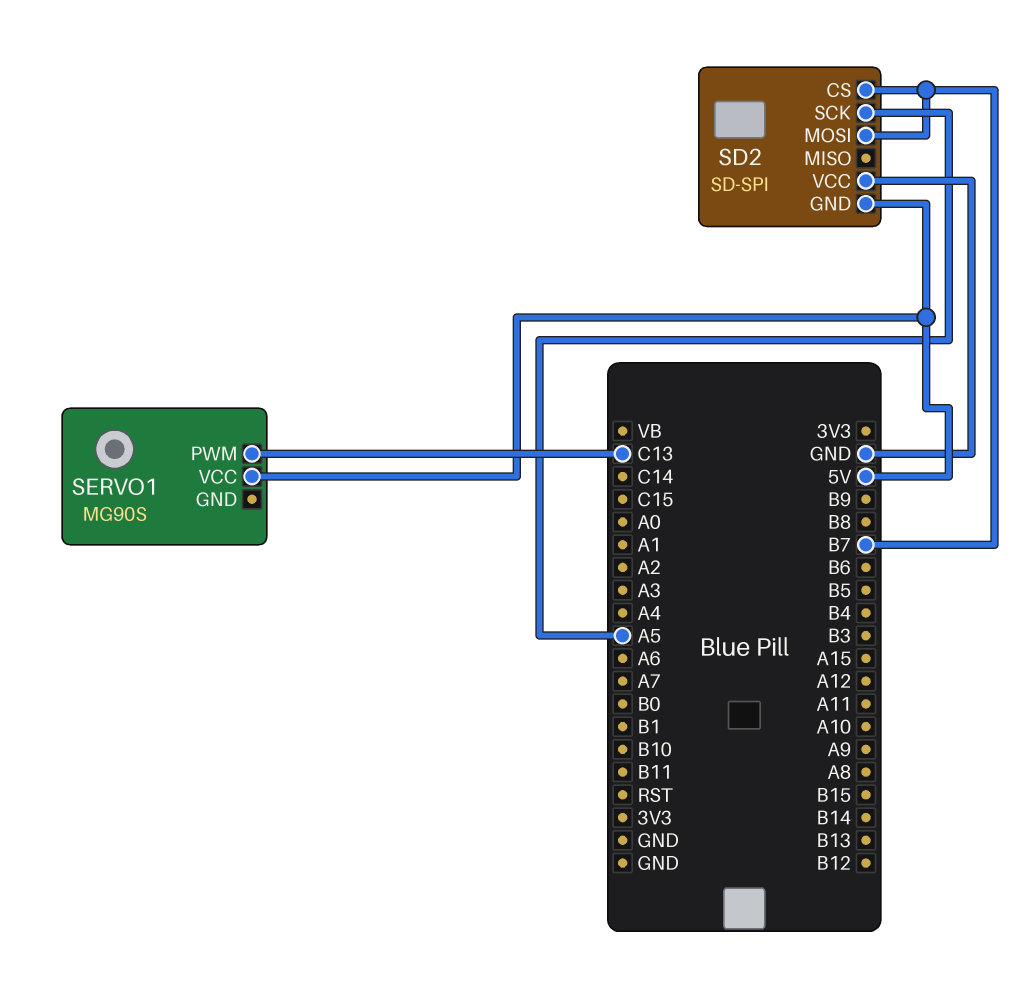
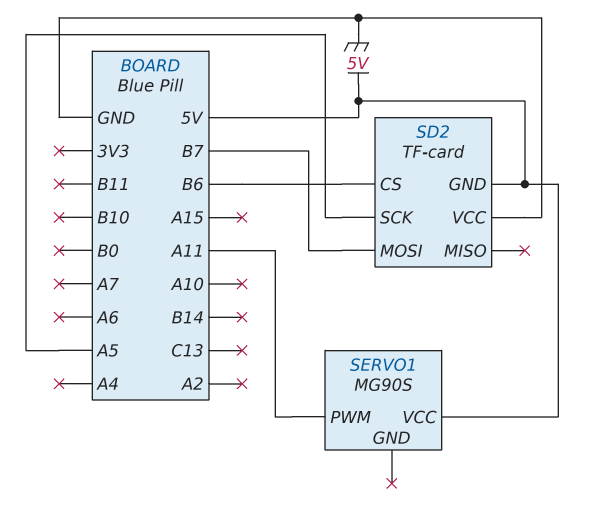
SD2: SD-SPI -> TF-card
SD2 pin CS: B7 -> B6
SERVO1 pin PWM: C13 -> A11

